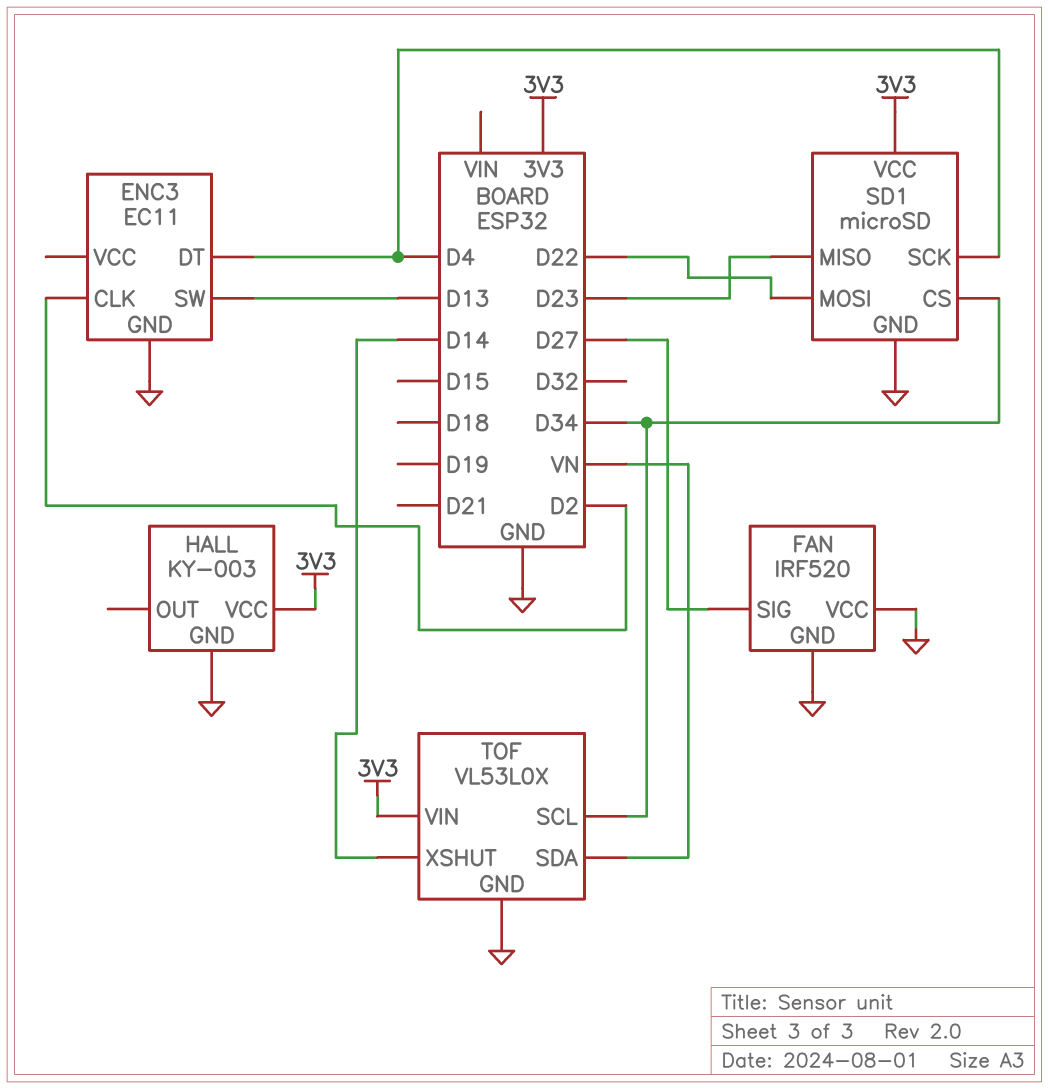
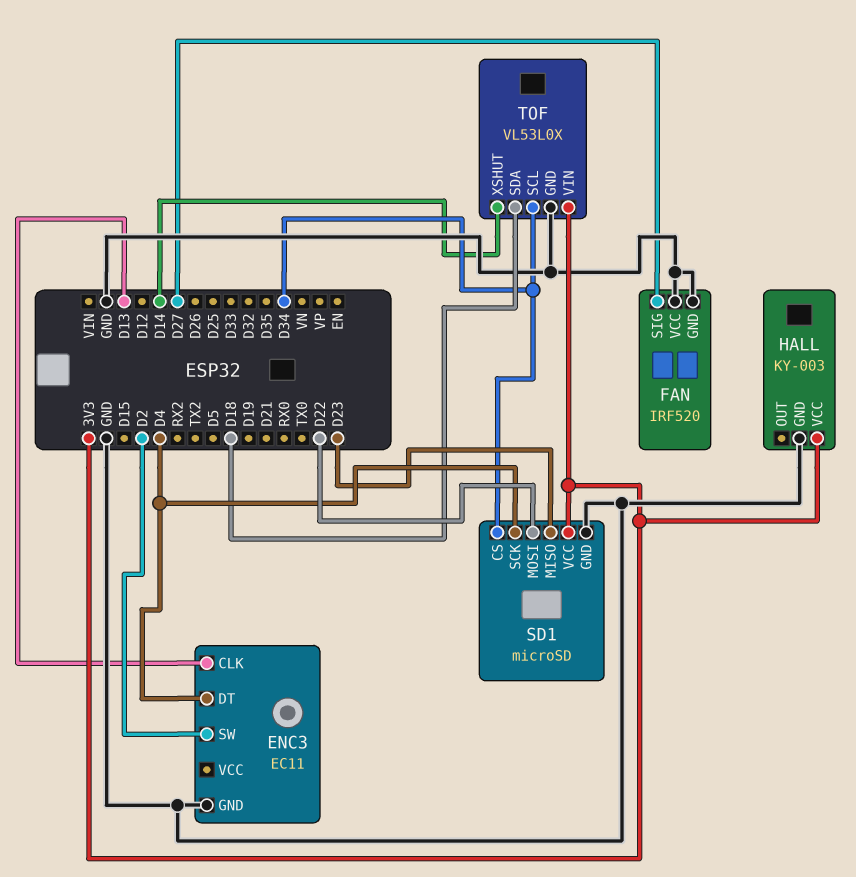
ENC3 pin CLK: D2 -> D13
ENC3 pin SW: D13 -> D2
TOF pin SDA: VN -> D18

